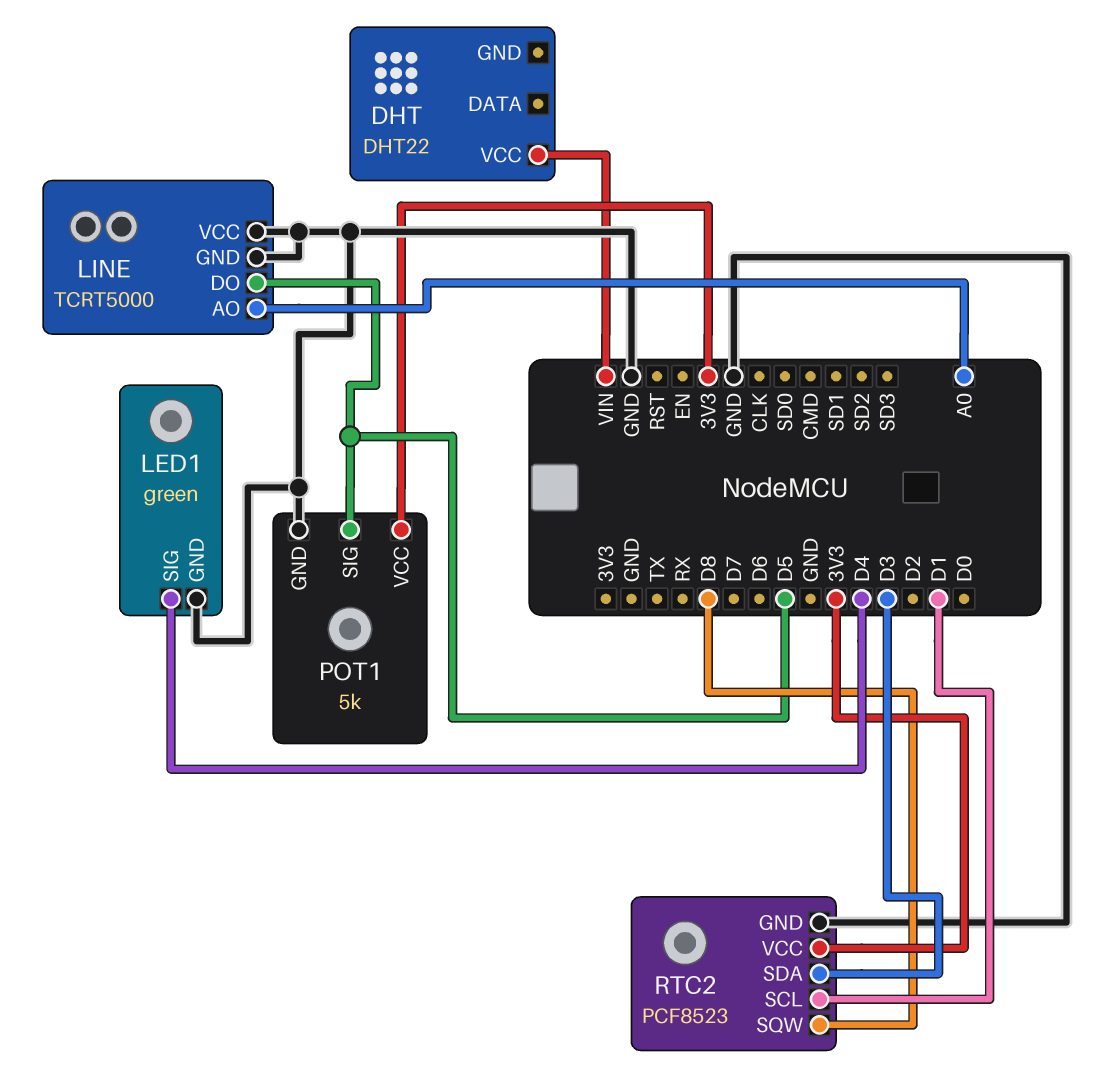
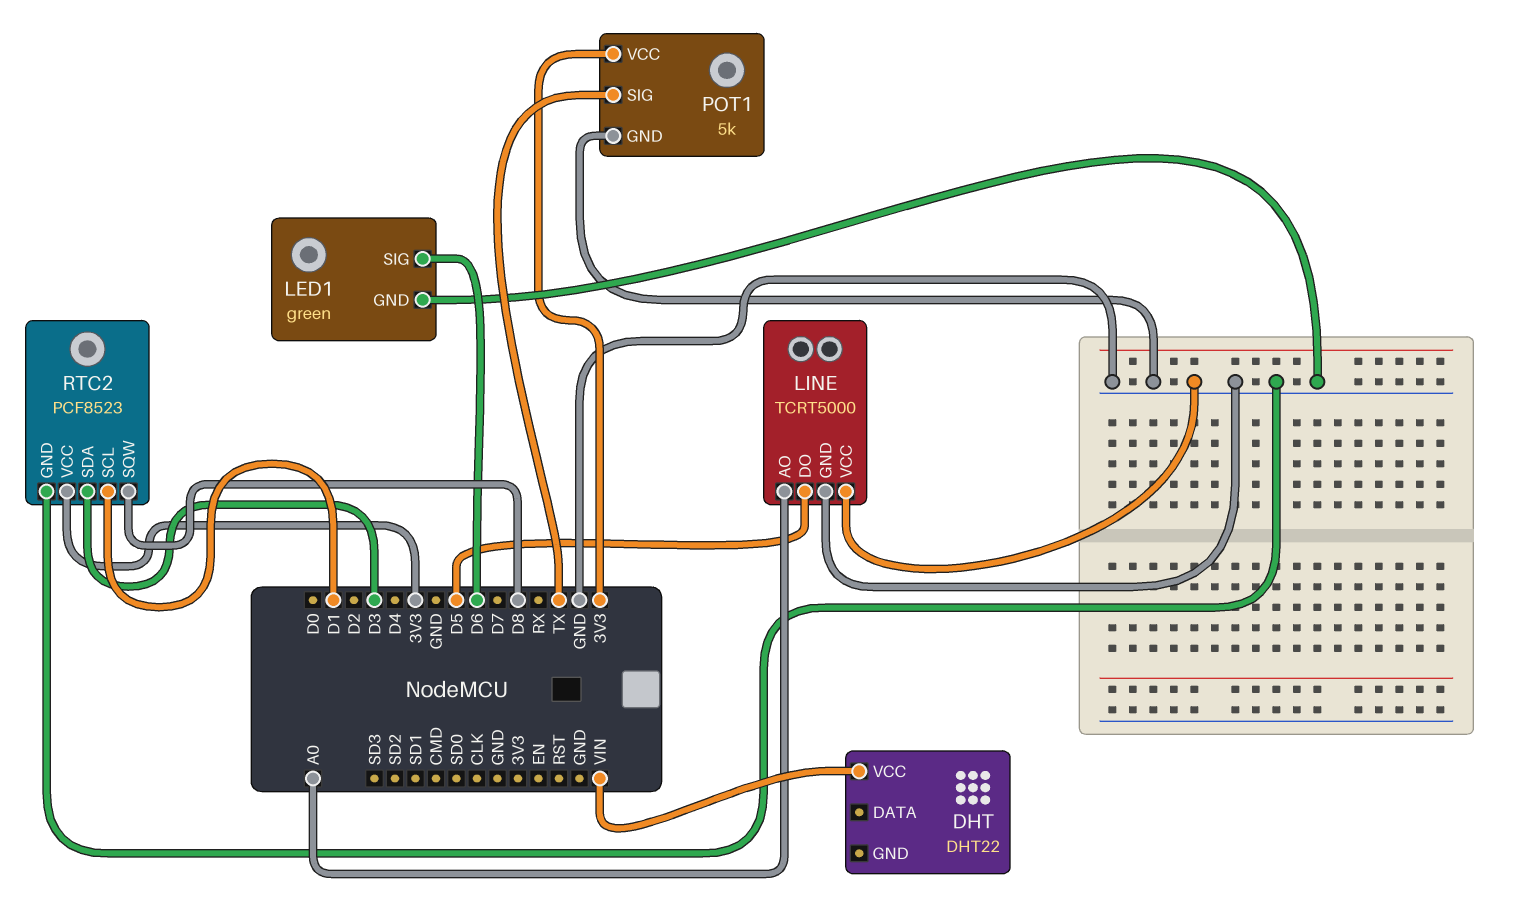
LED1 pin SIG: D4 -> D6
POT1 pin SIG: D5 -> TX

